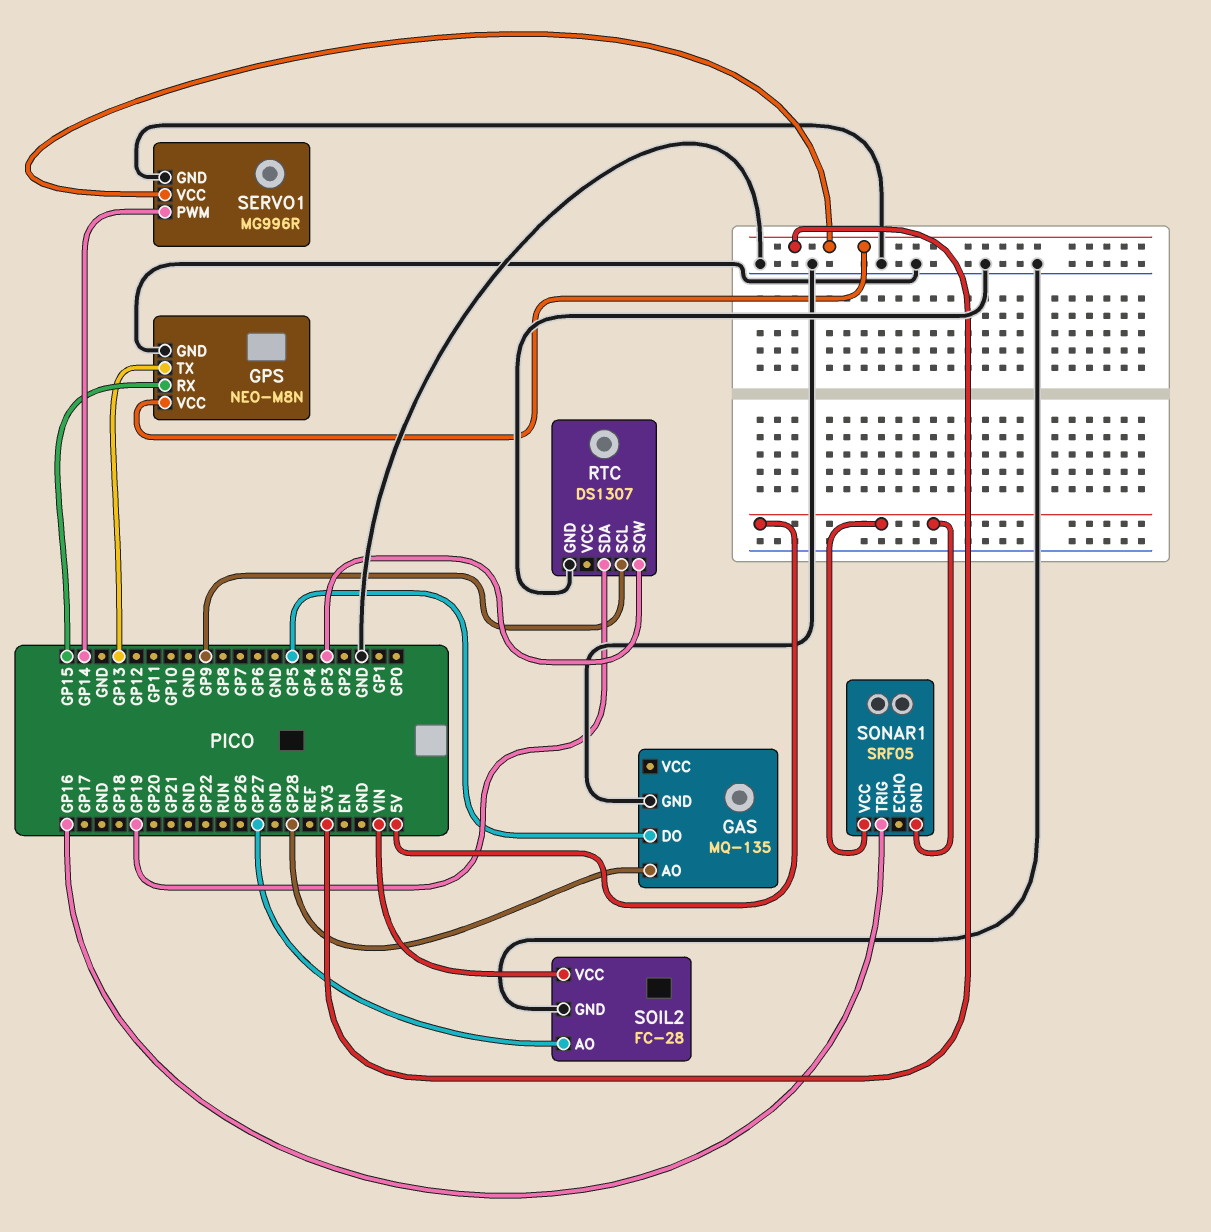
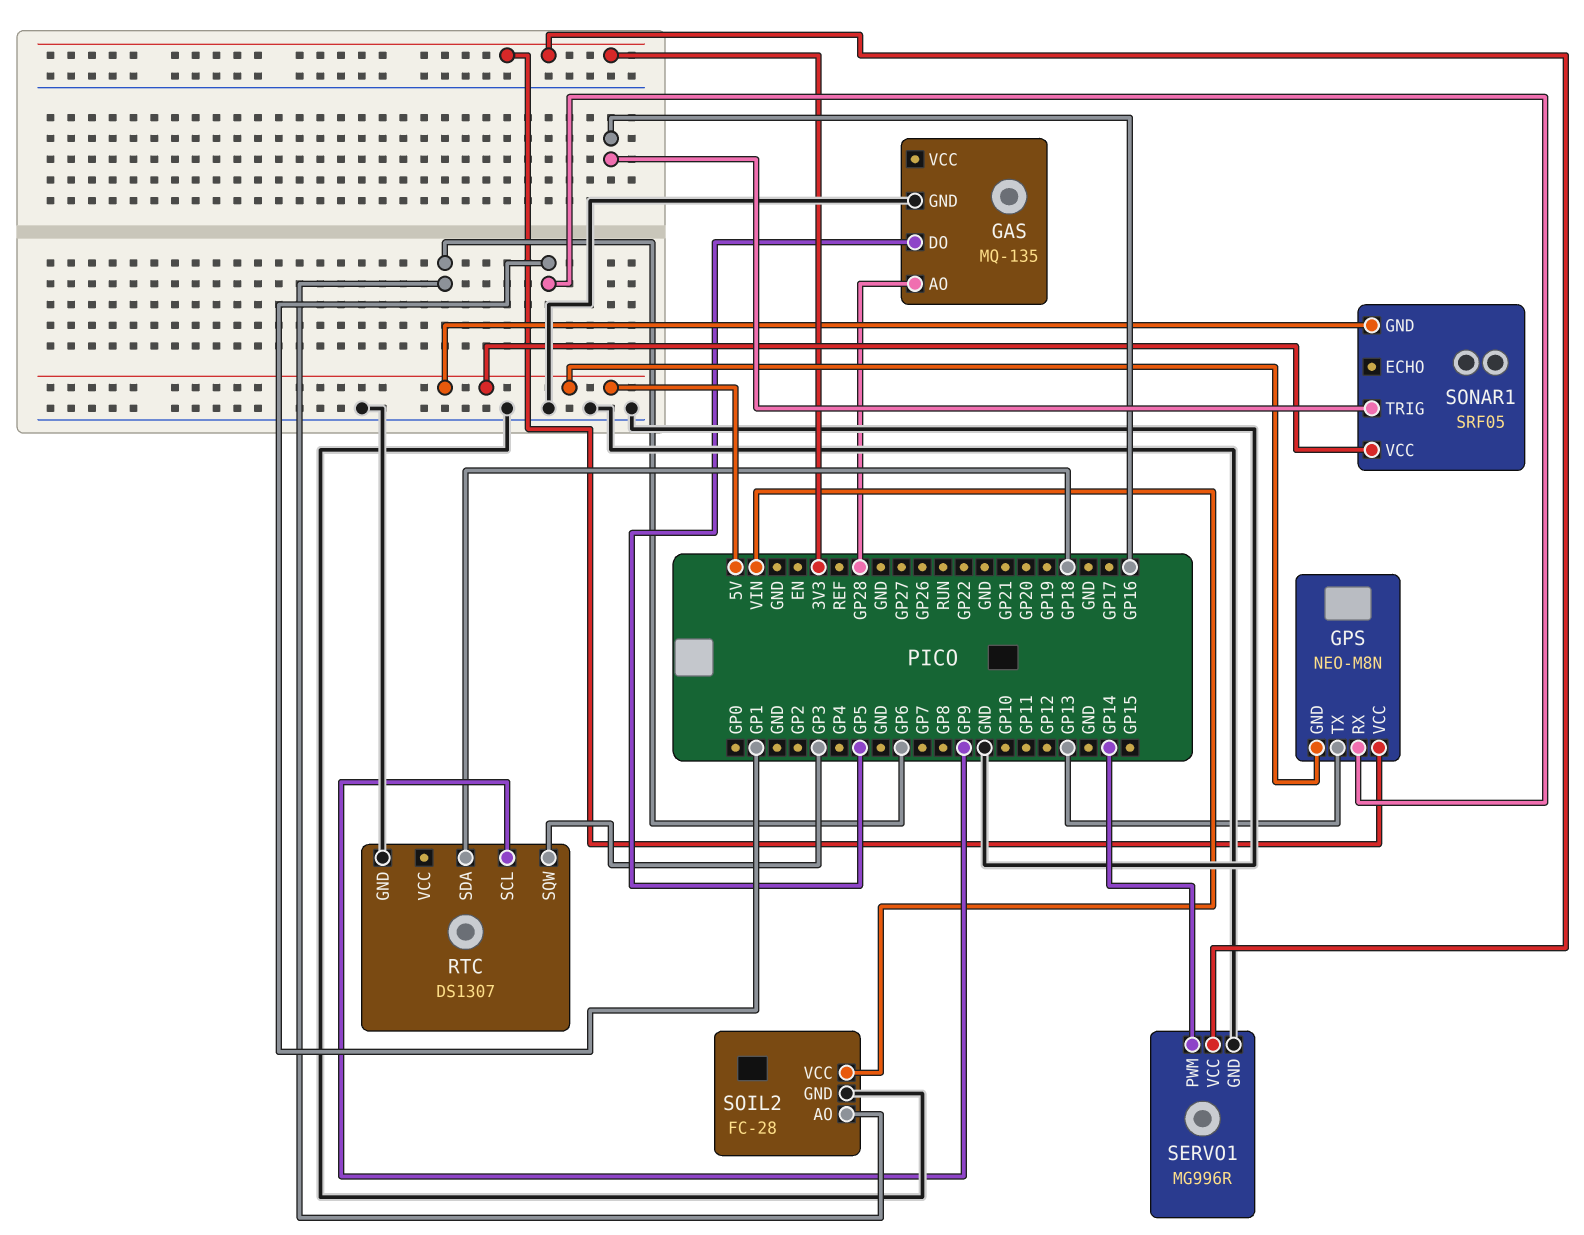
GPS pin GND: GND -> 5V
GPS pin RX: GP15 -> GP1
RTC pin SDA: GP19 -> GP18
SOIL2 pin AO: GP27 -> GP6

